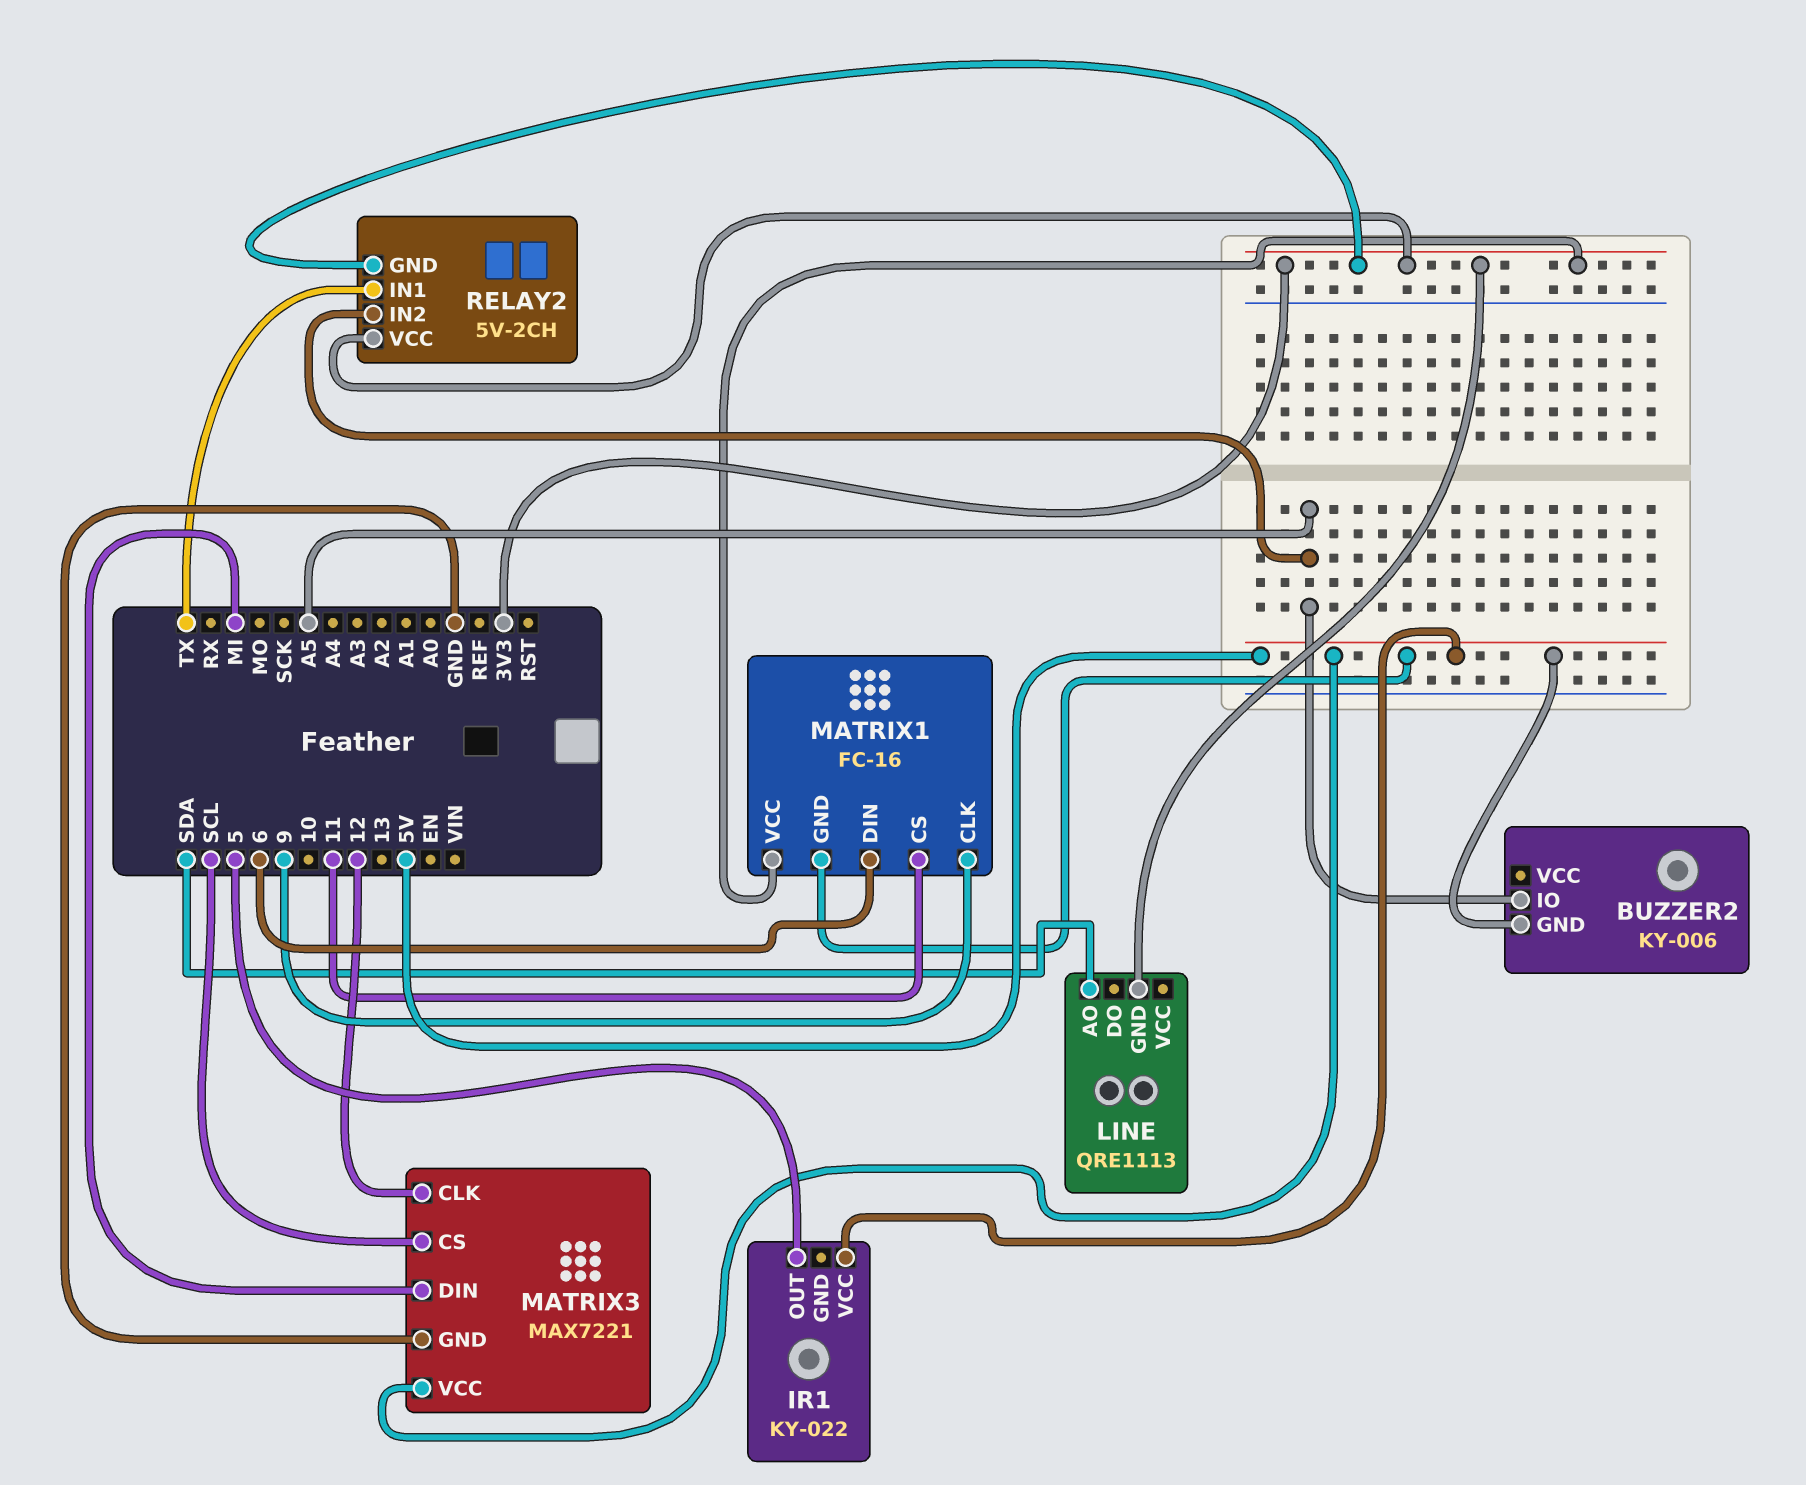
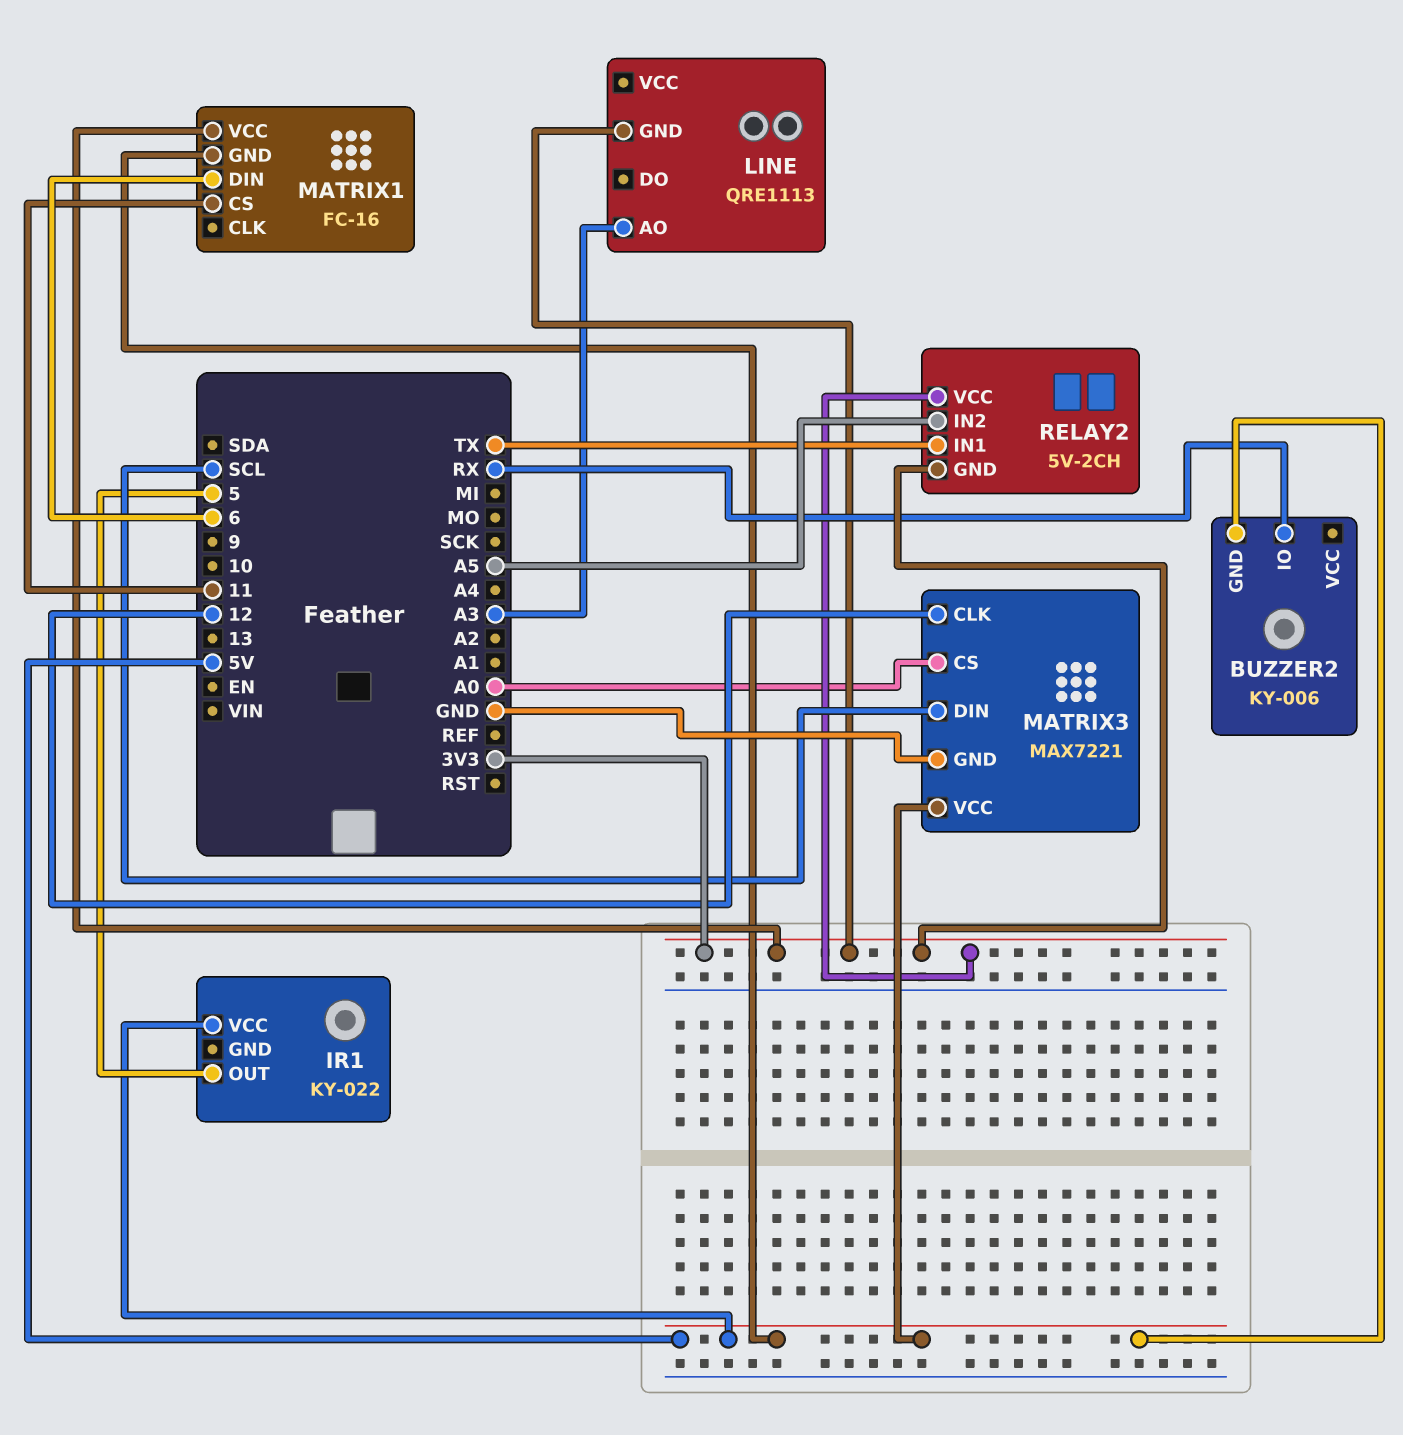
BUZZER2 pin IO: A5 -> RX
LINE pin AO: SDA -> A3
MATRIX1 pin CLK: 9 -> none
MATRIX3 pin CS: SCL -> A0
MATRIX3 pin DIN: MI -> SCL

